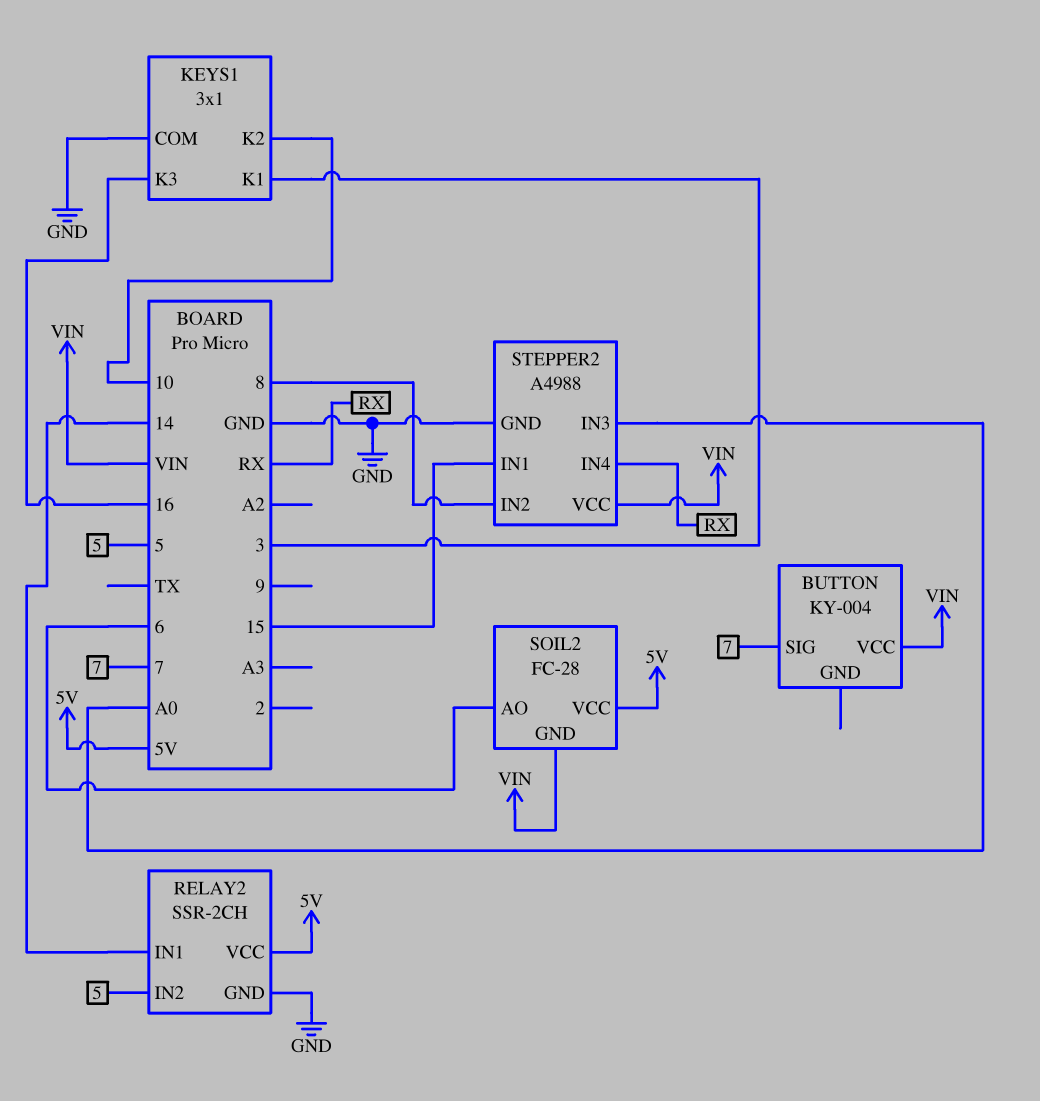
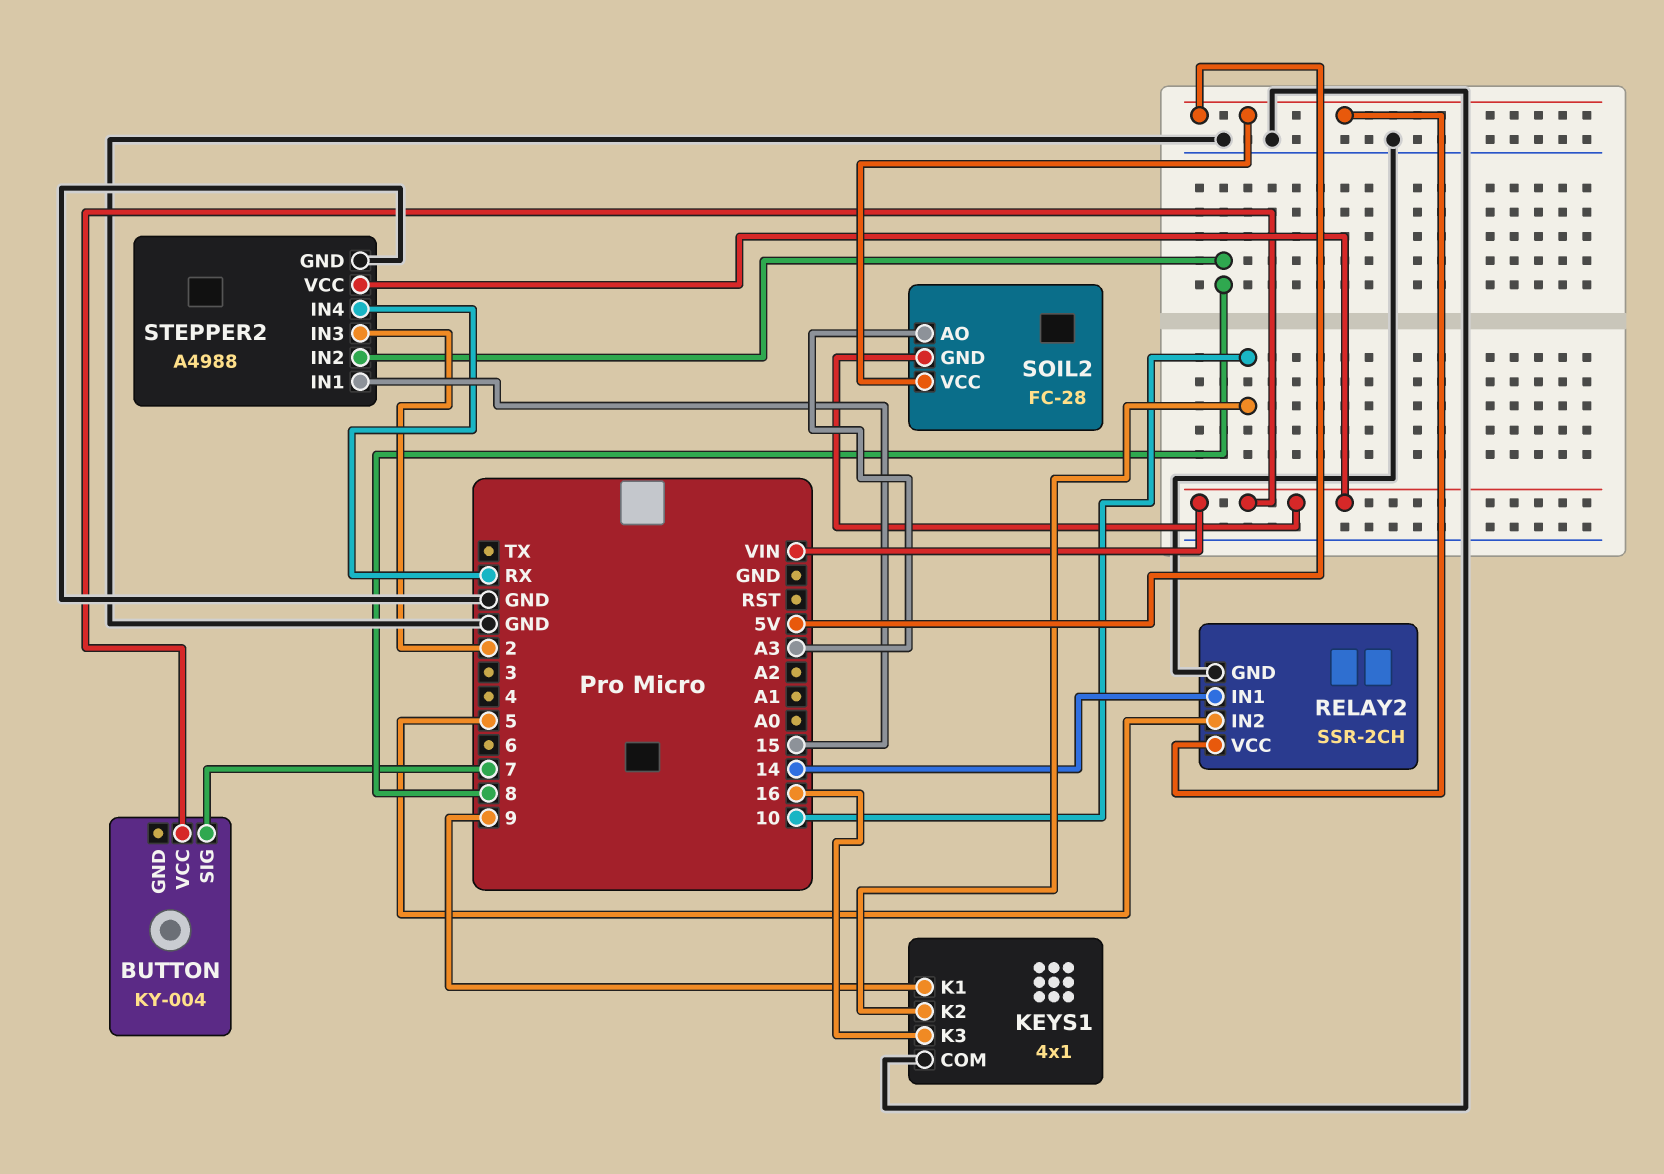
KEYS1: 3x1 -> 4x1
KEYS1 pin K1: 3 -> 9
SOIL2 pin AO: 6 -> A3
STEPPER2 pin IN3: A0 -> 2

